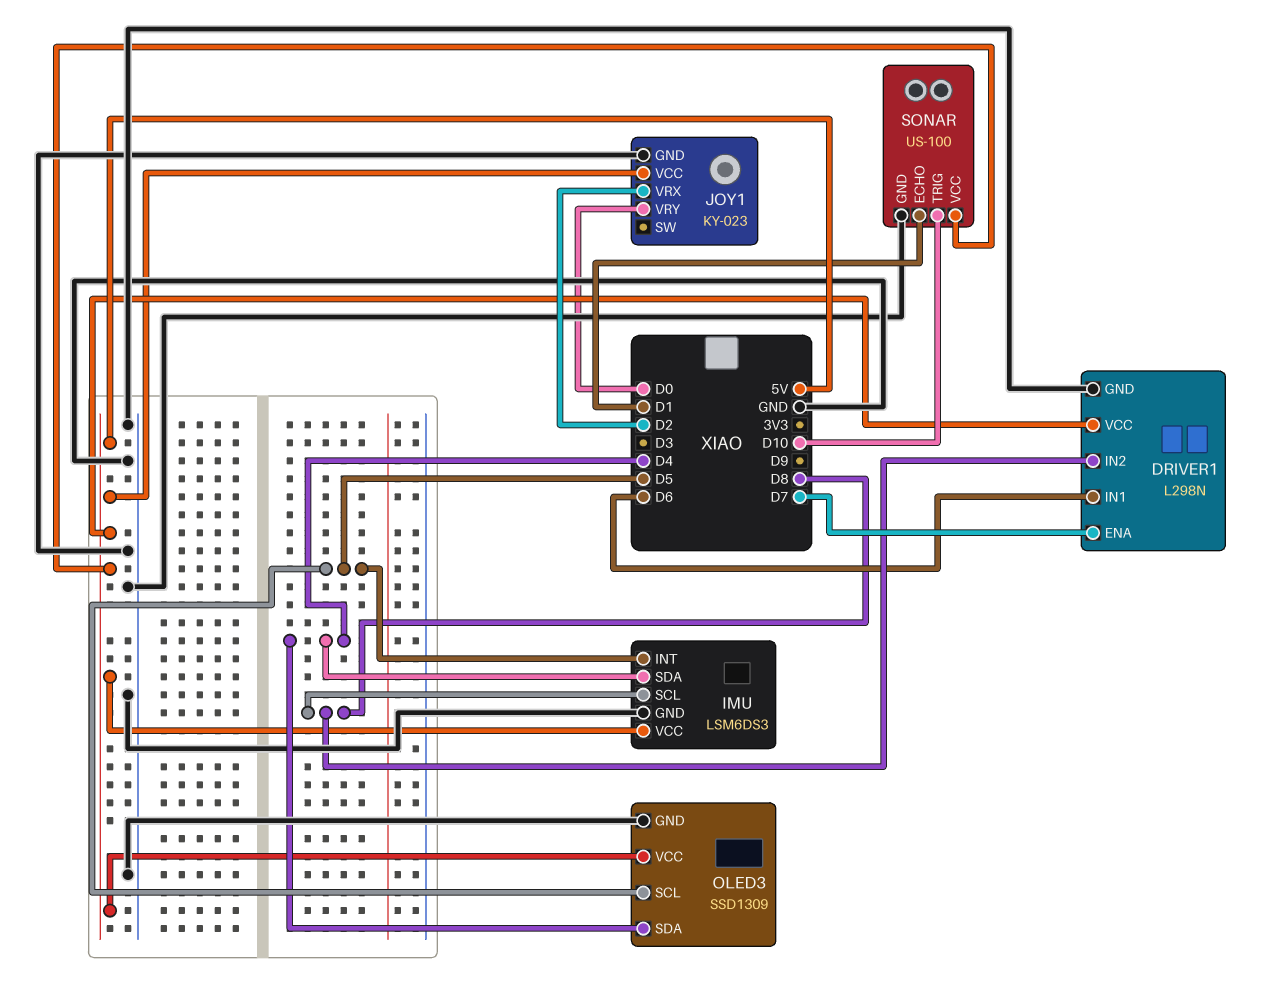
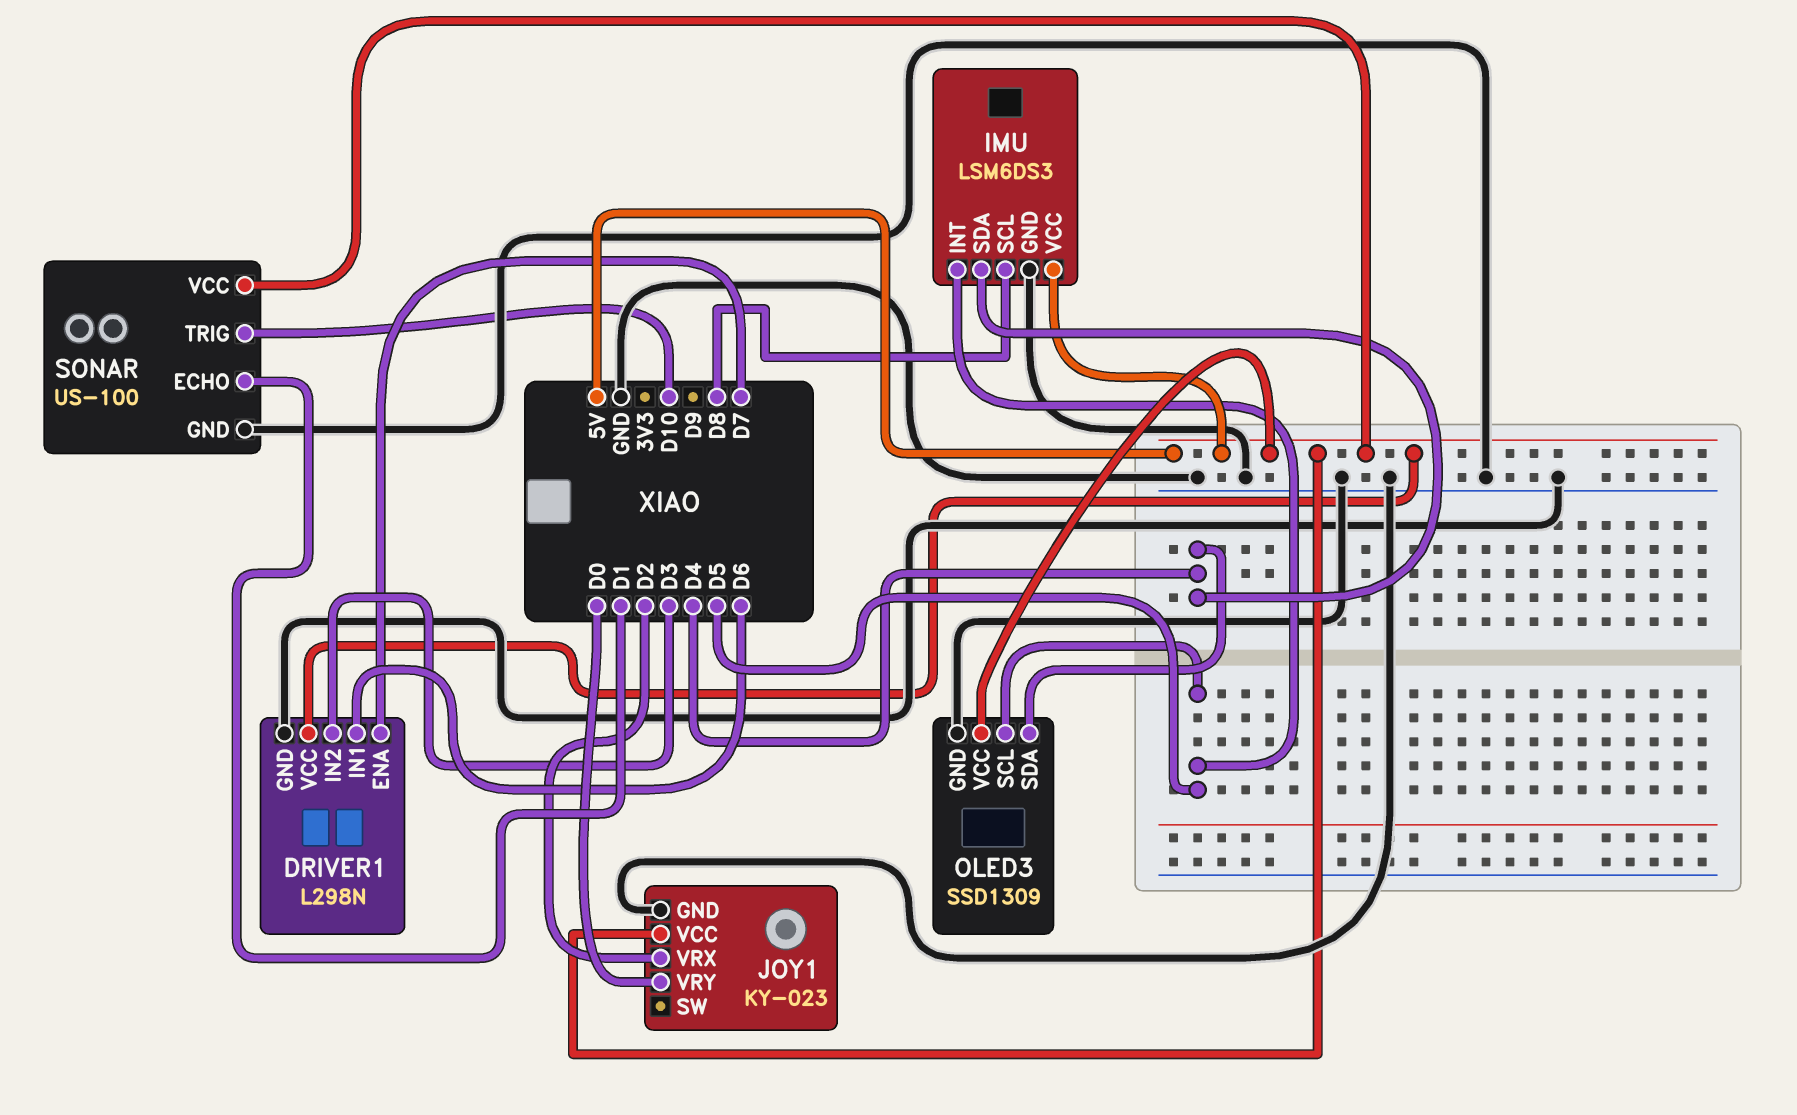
DRIVER1 pin IN2: D8 -> D3

